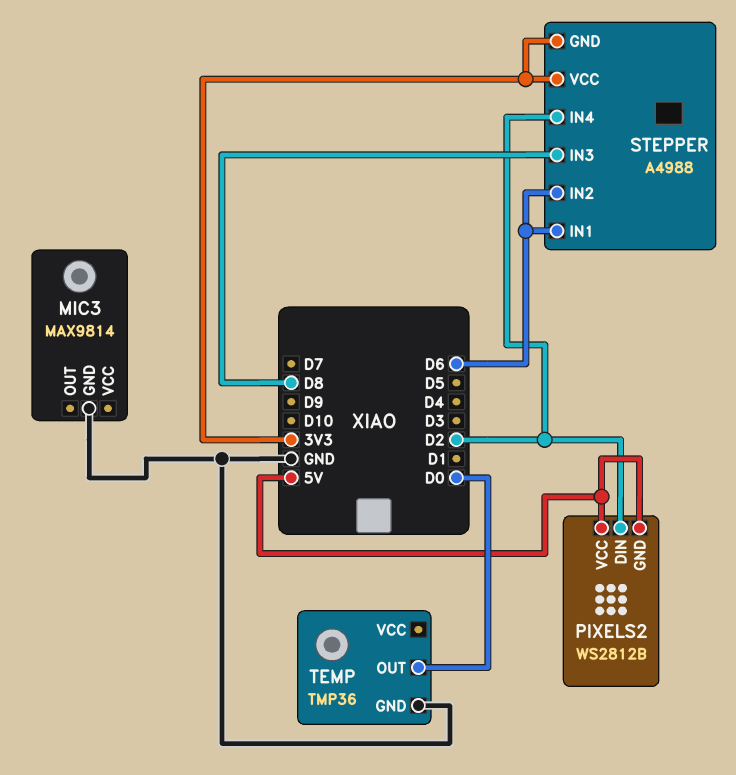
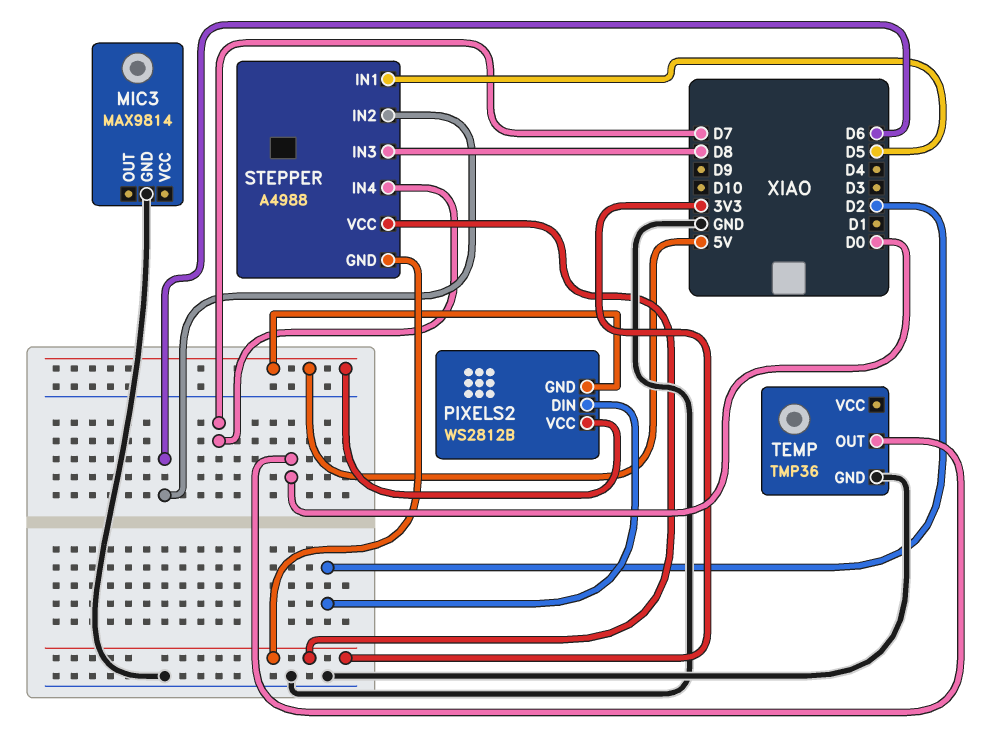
STEPPER pin IN1: D6 -> D5
STEPPER pin IN4: D2 -> D7

